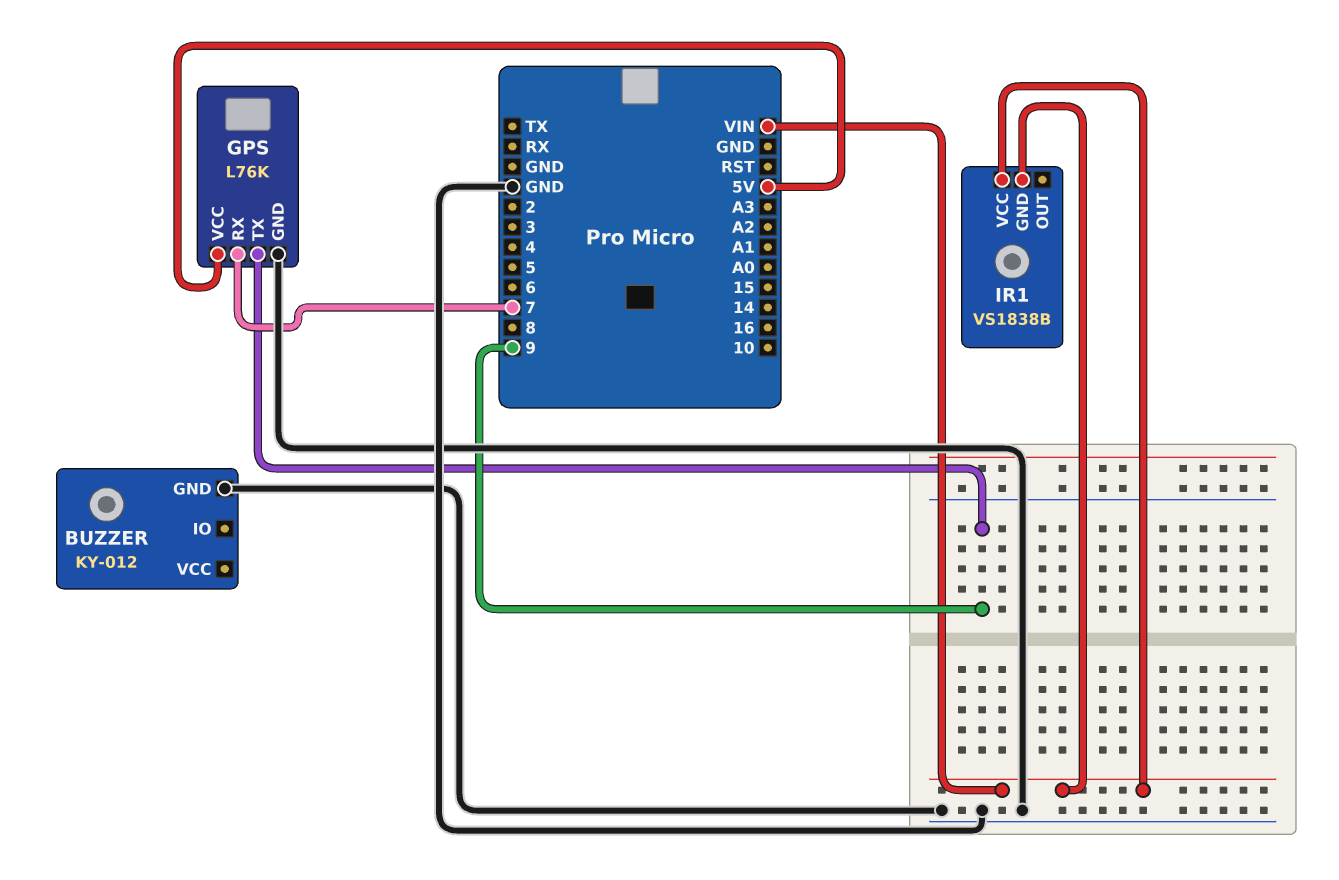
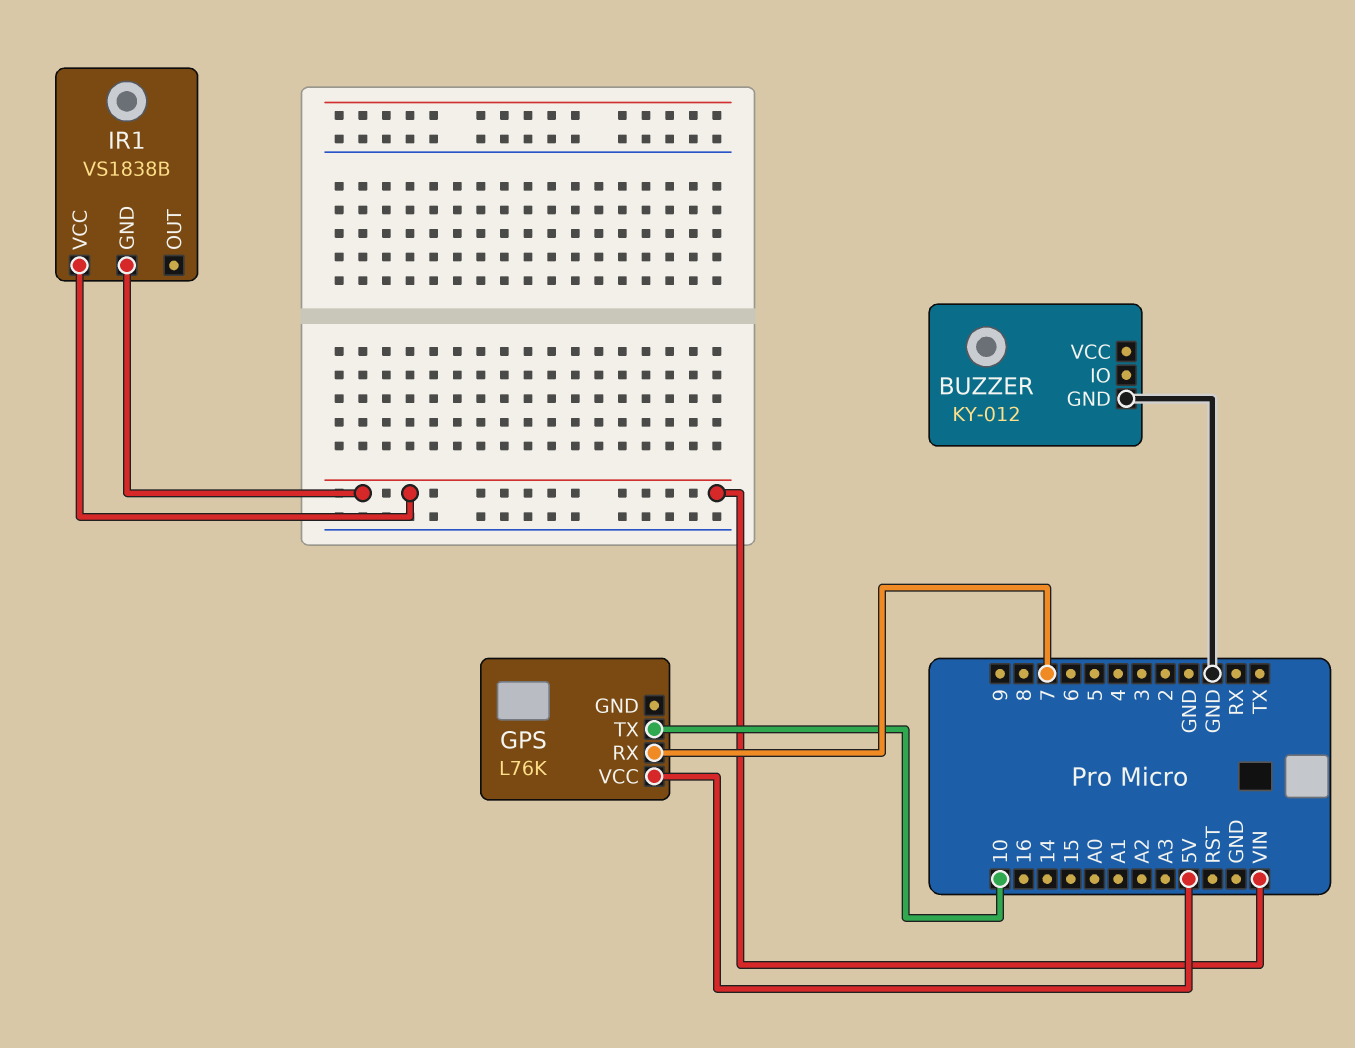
GPS pin GND: GND -> none
GPS pin TX: 9 -> 10

